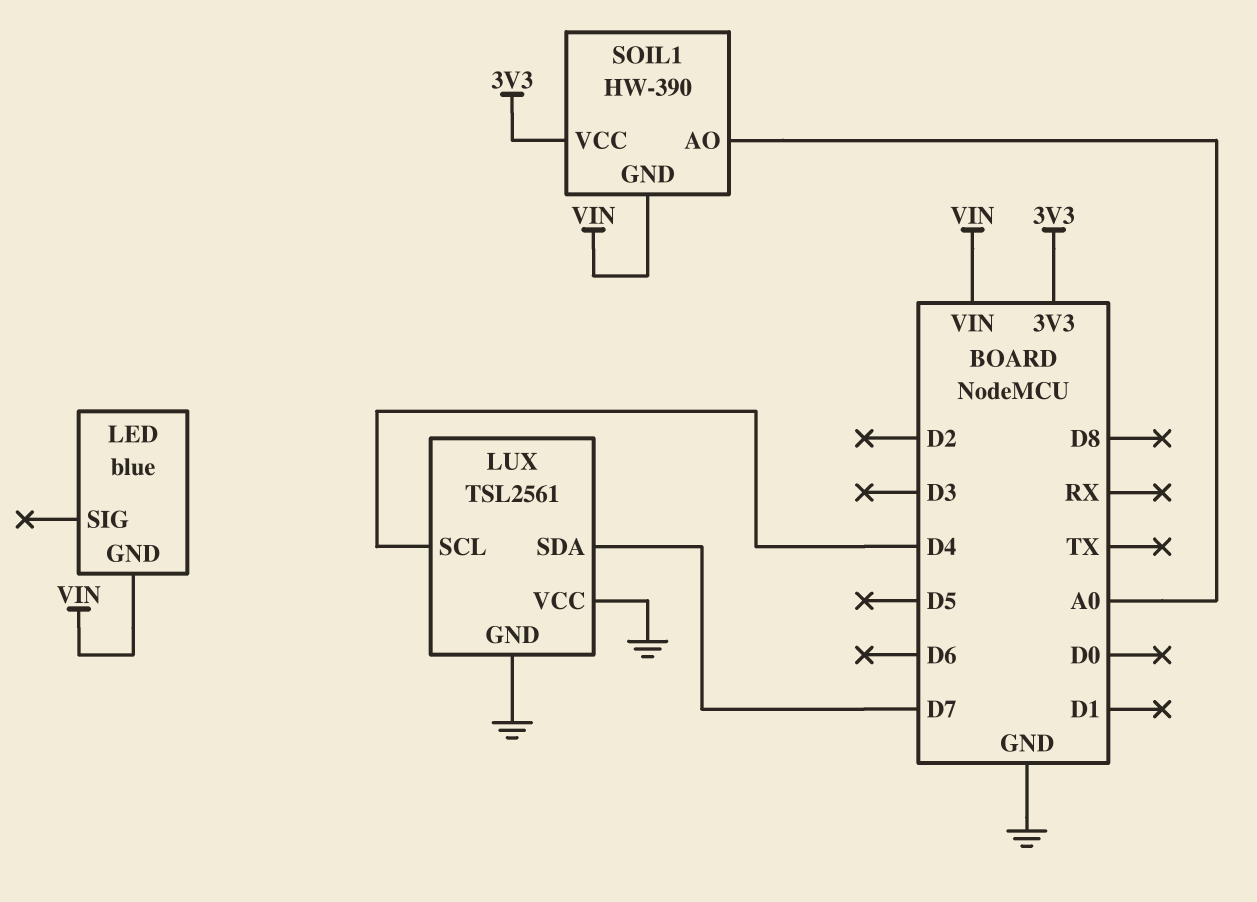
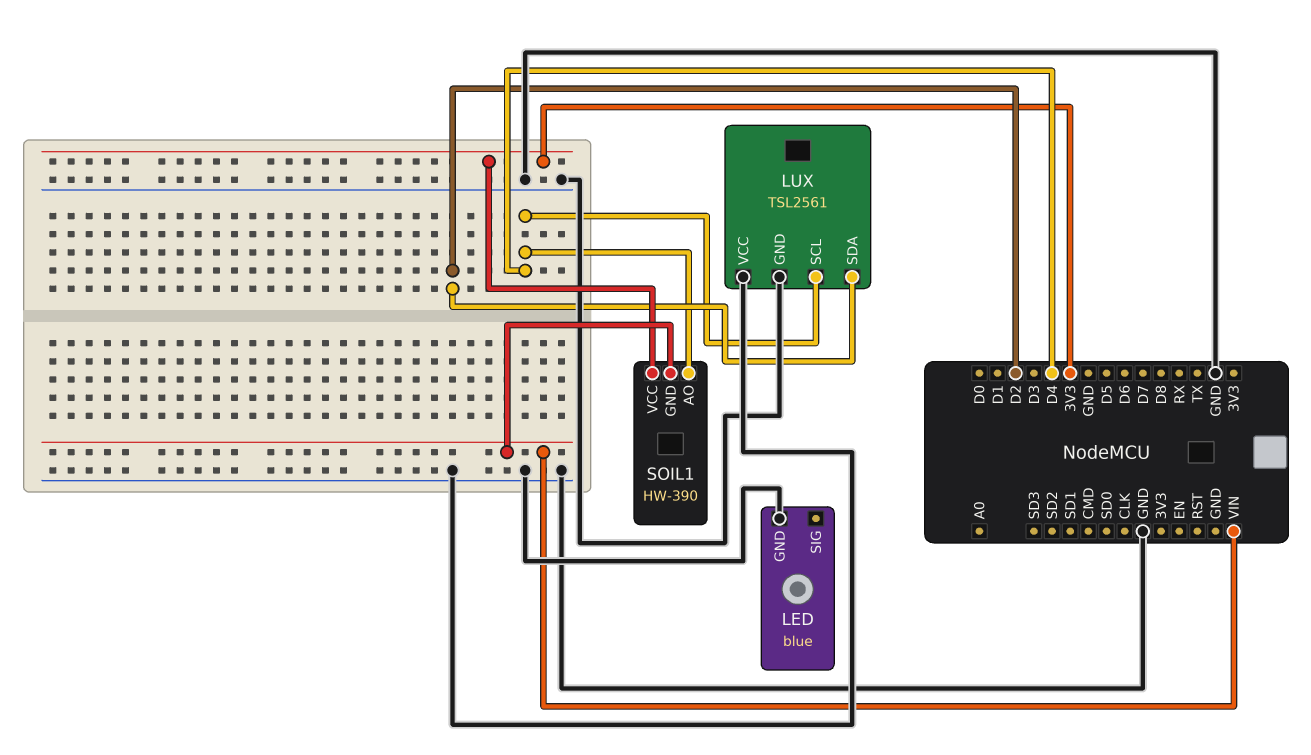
LED pin GND: VIN -> GND
LUX pin SDA: D7 -> D2
SOIL1 pin AO: A0 -> D4

